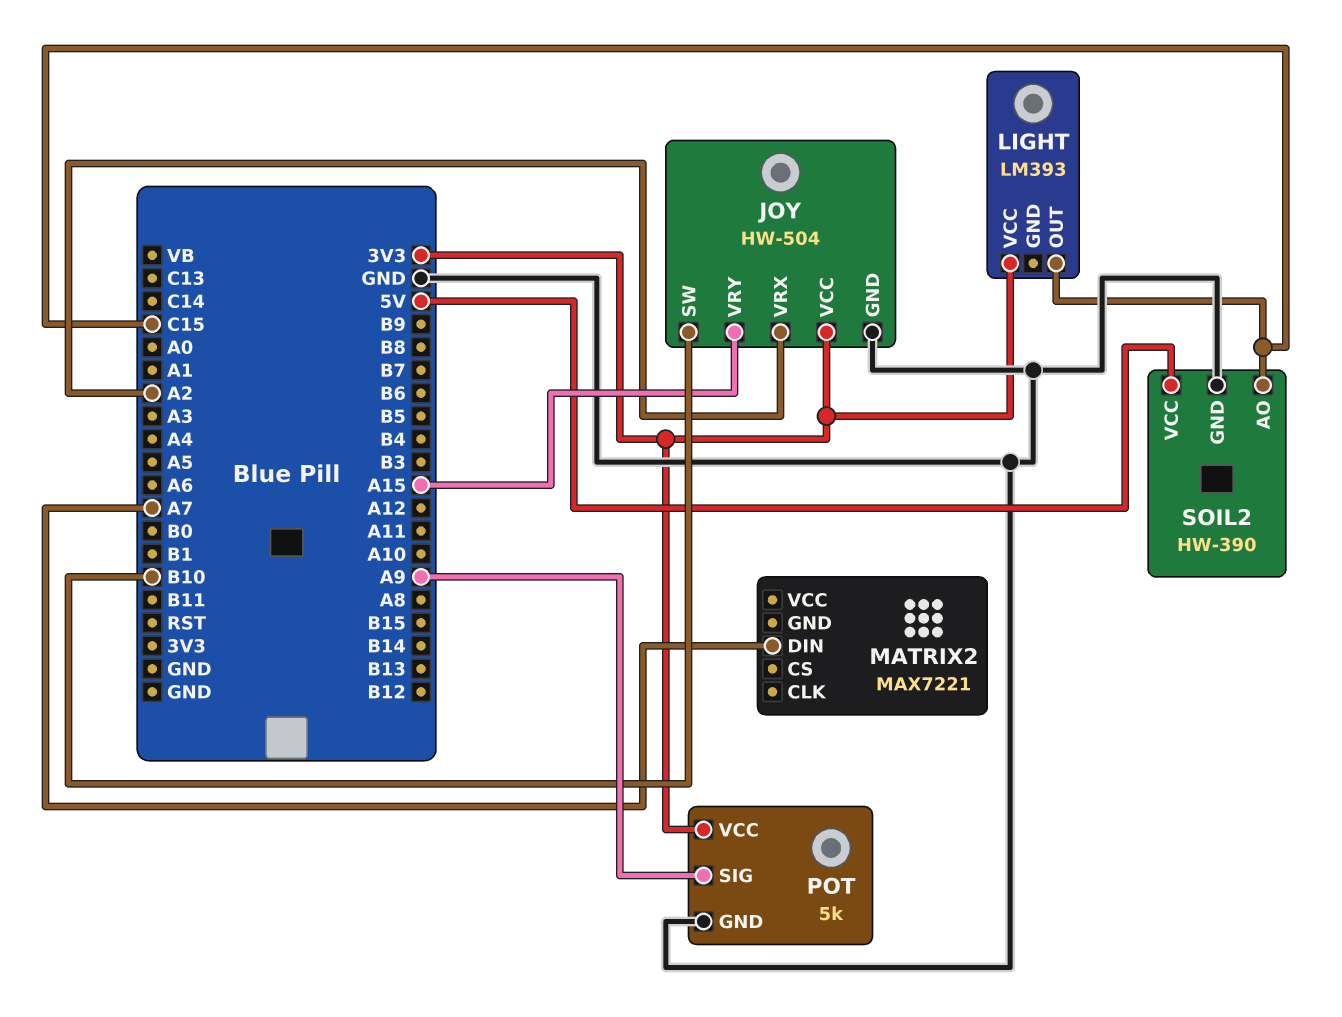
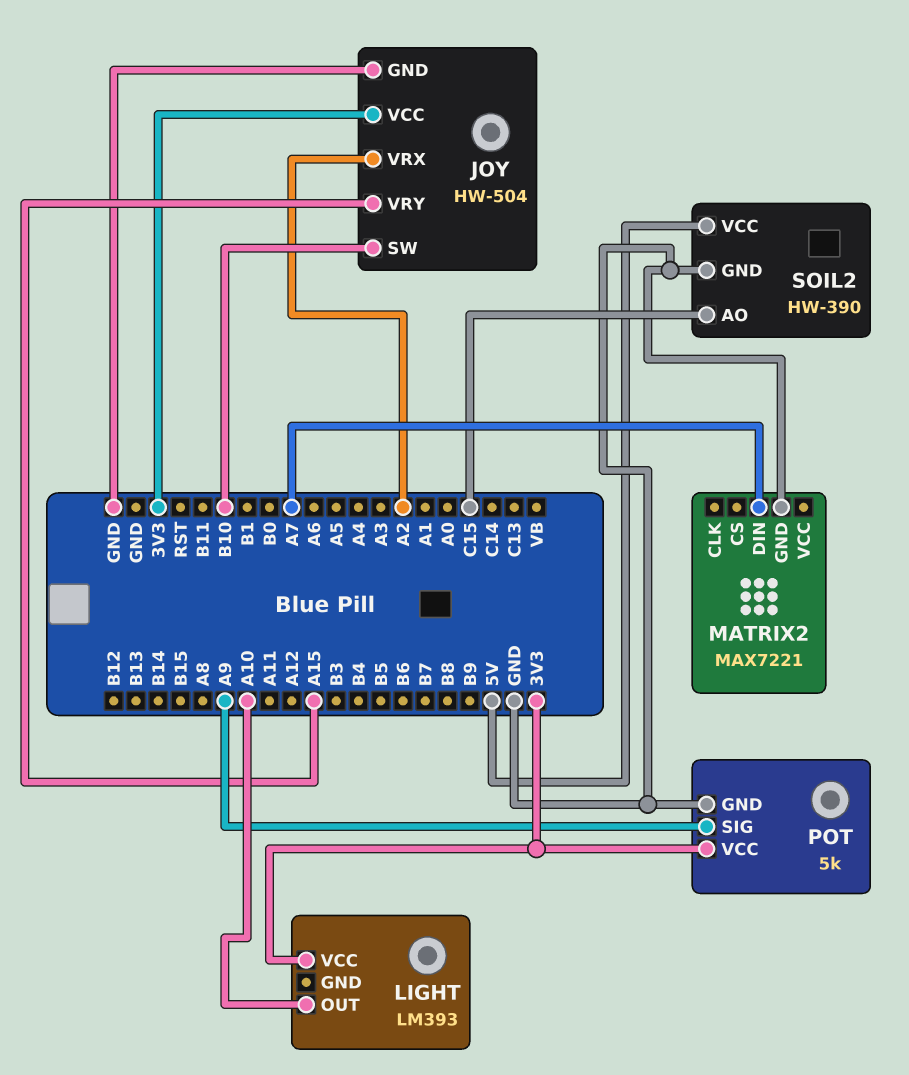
LIGHT pin OUT: C15 -> A10
MATRIX2 pin GND: none -> GND

